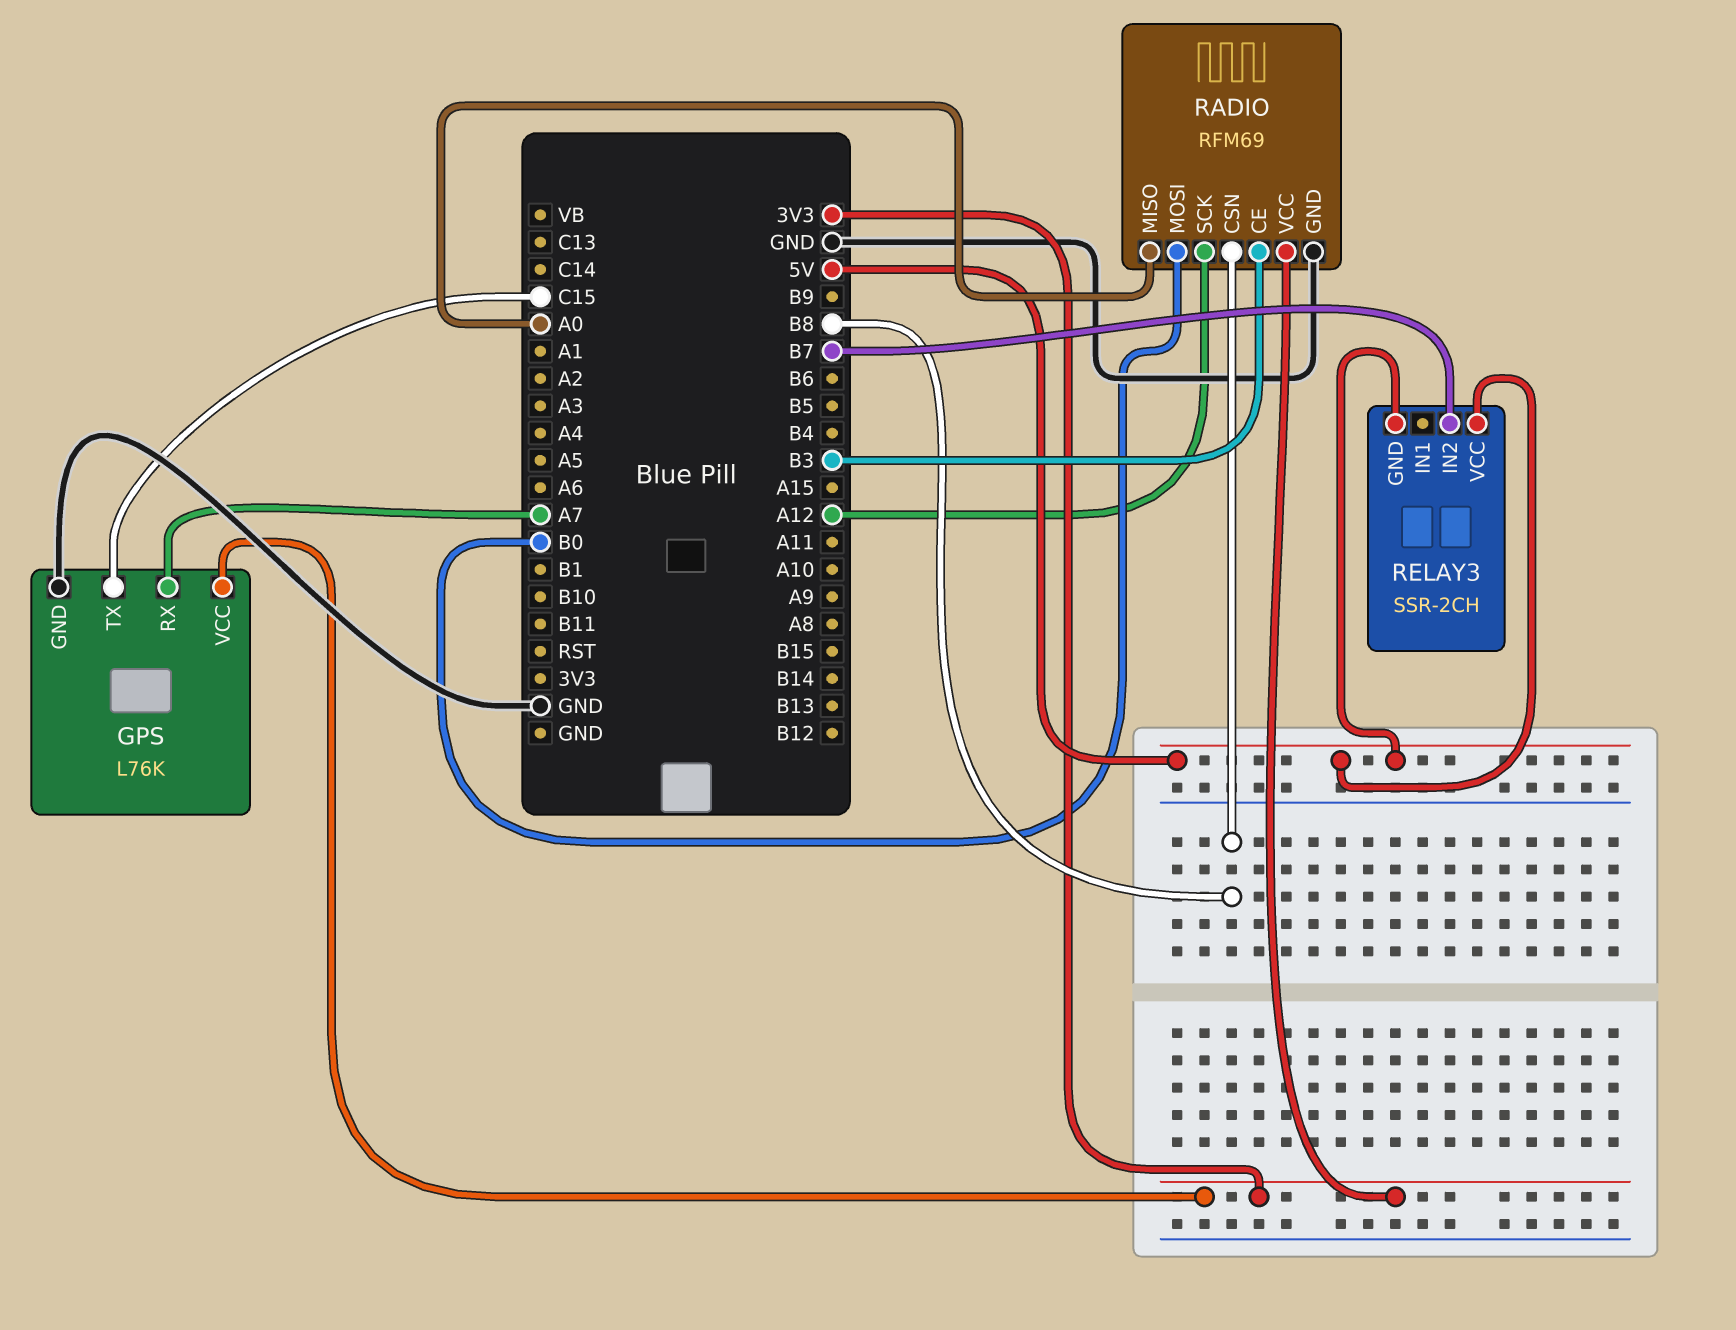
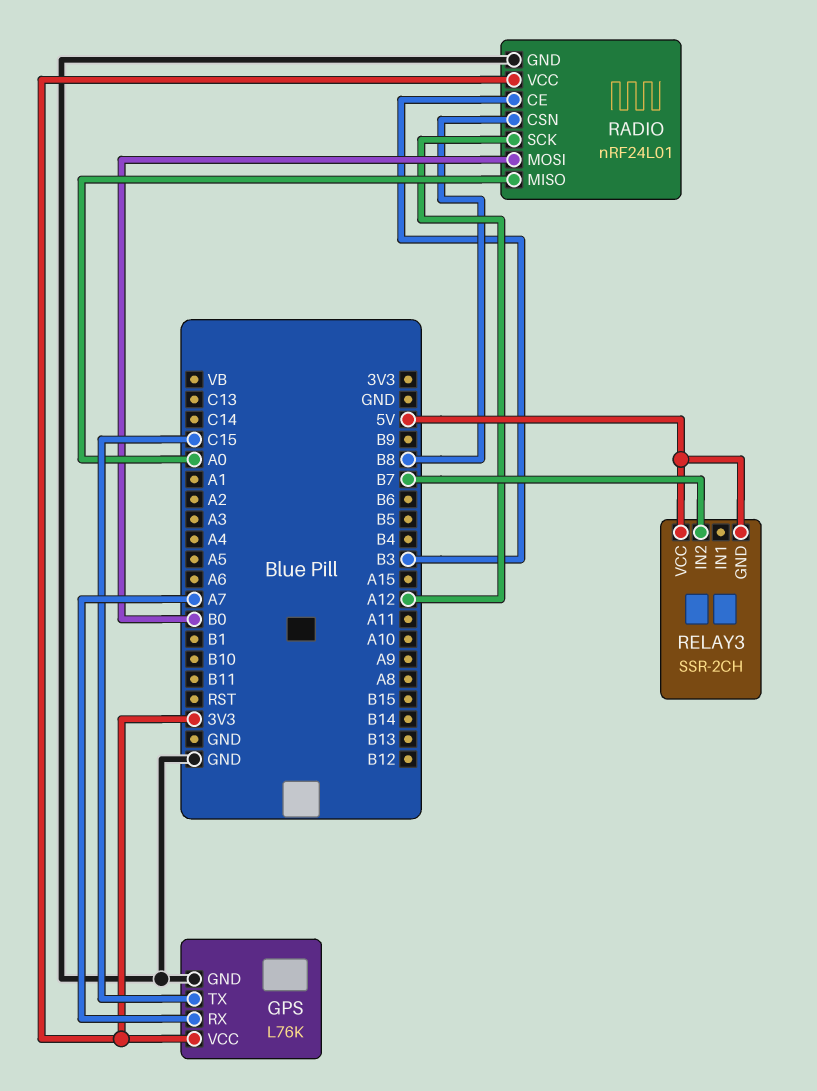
RADIO: RFM69 -> nRF24L01

